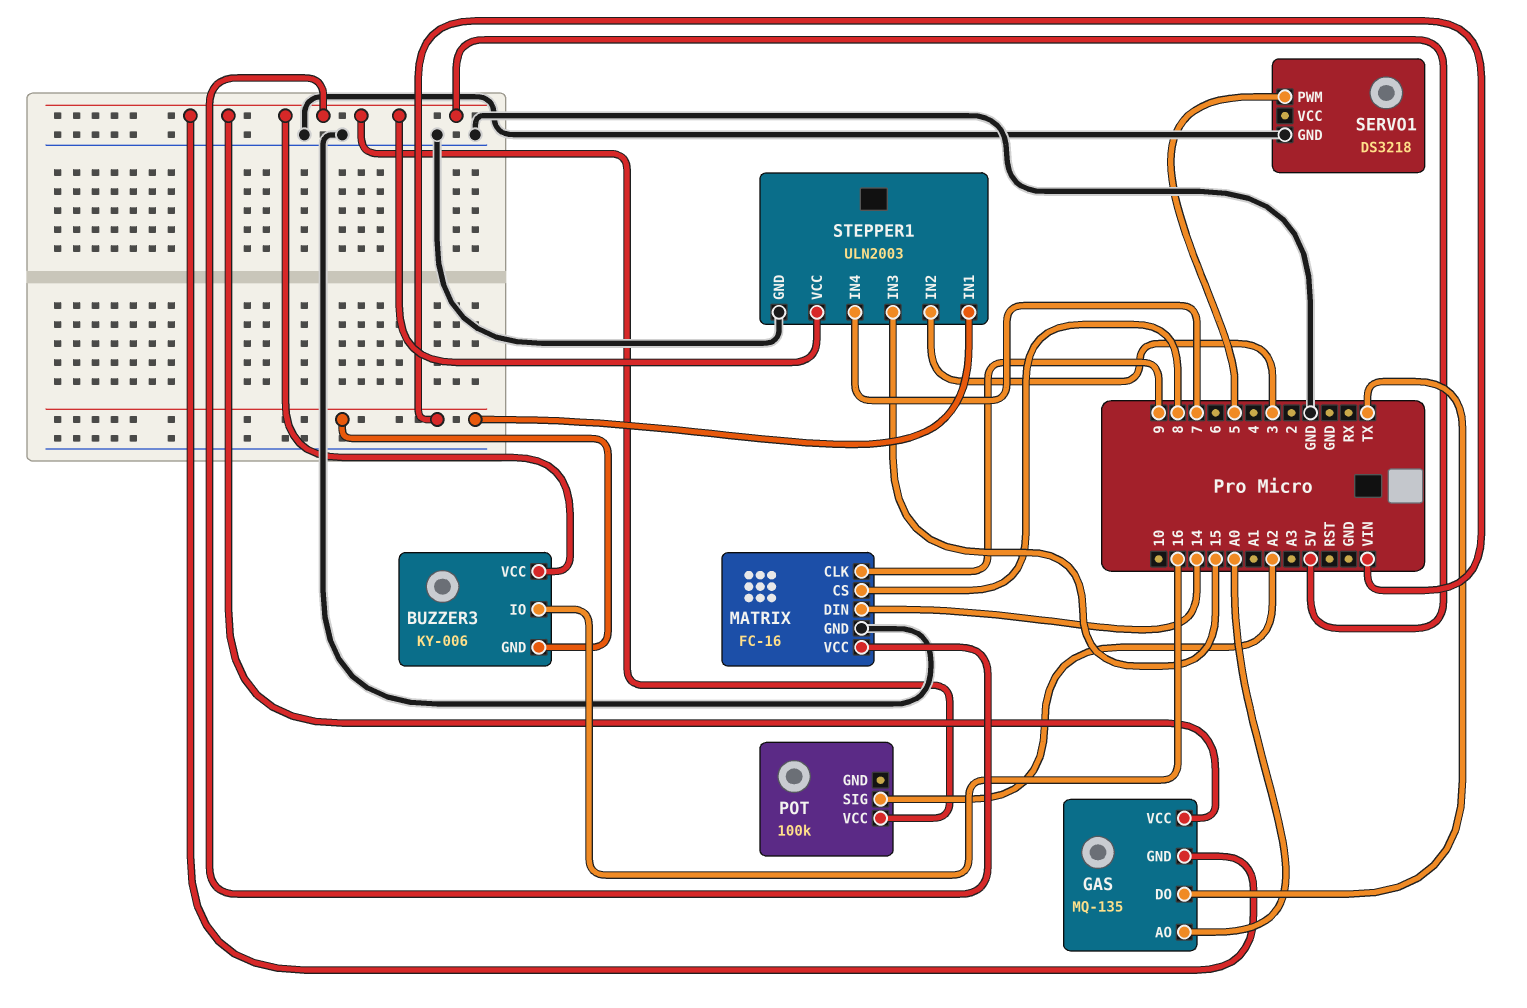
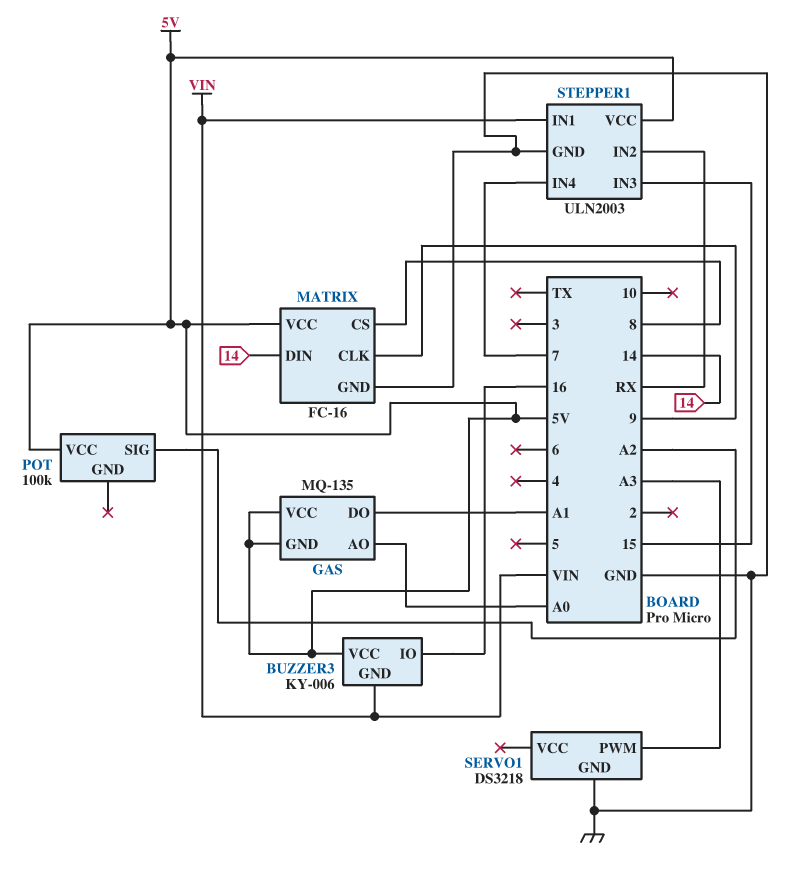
GAS pin DO: TX -> A1
SERVO1 pin PWM: 5 -> A3
STEPPER1 pin IN2: 3 -> RX

